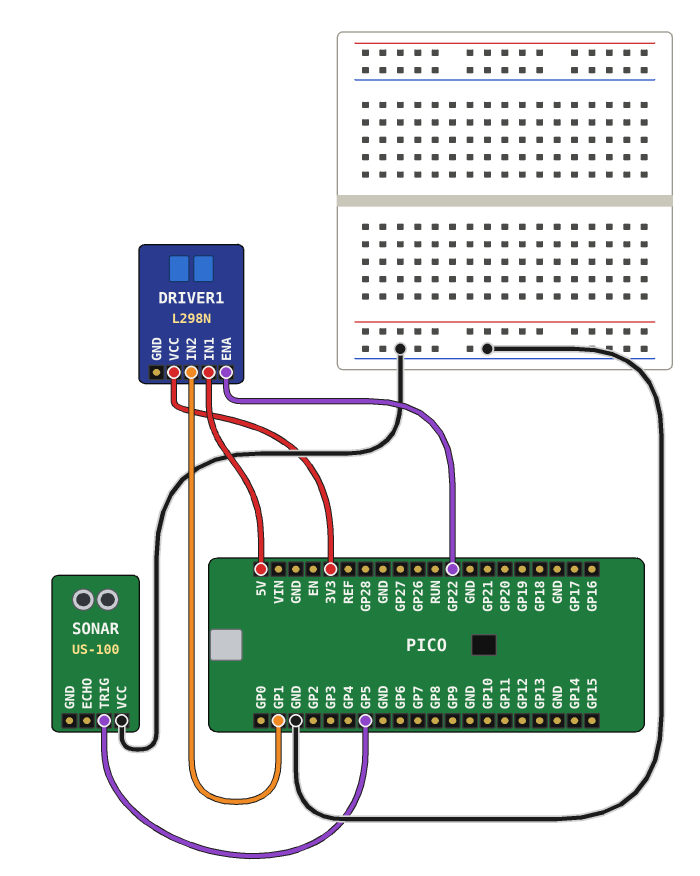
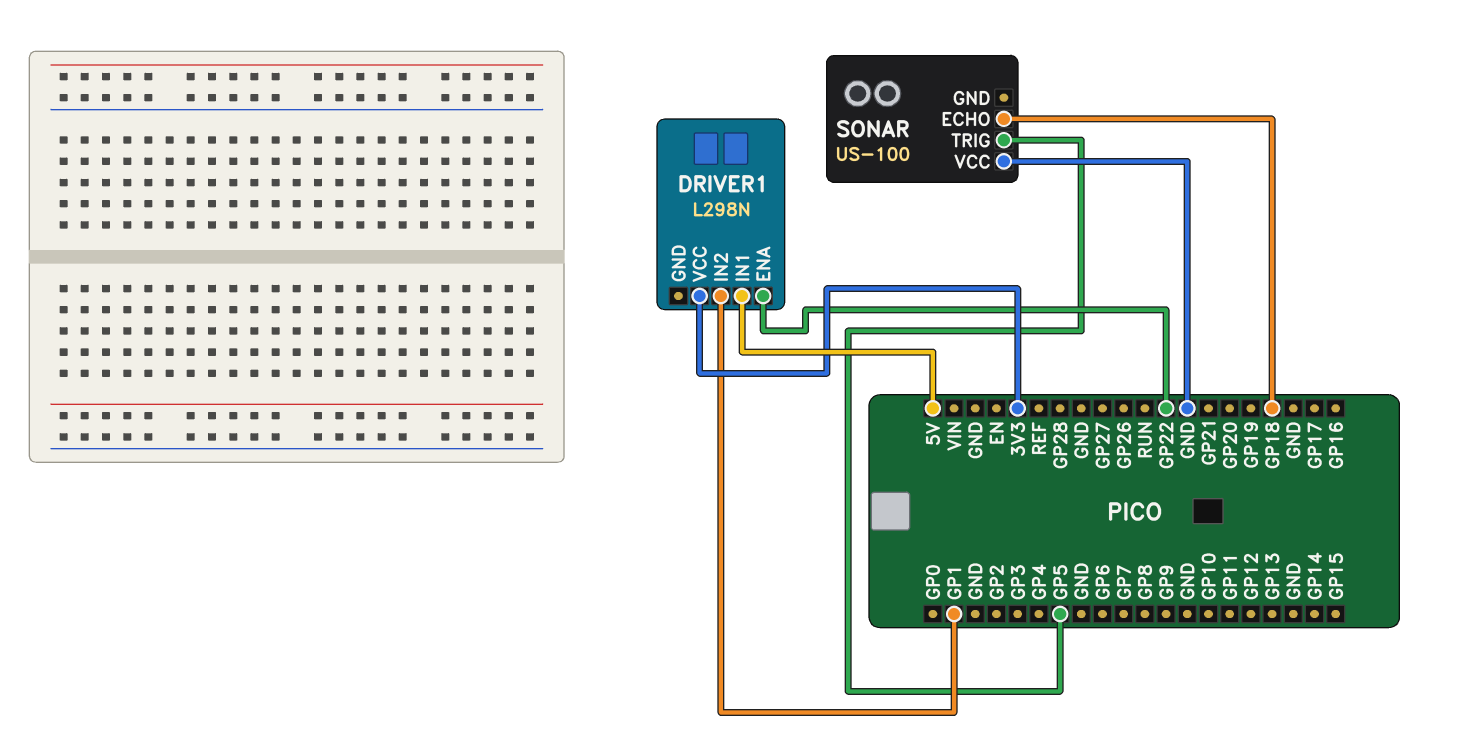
SONAR pin ECHO: none -> GP18

